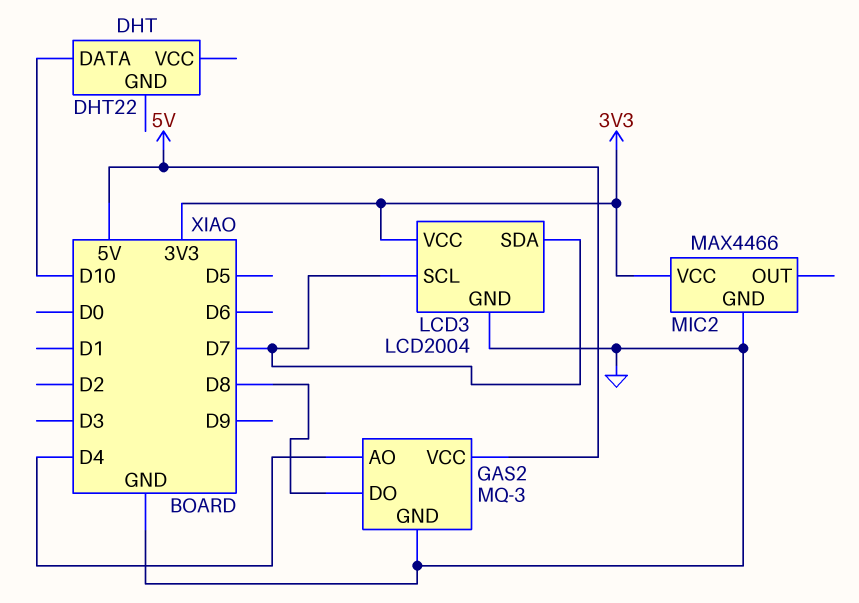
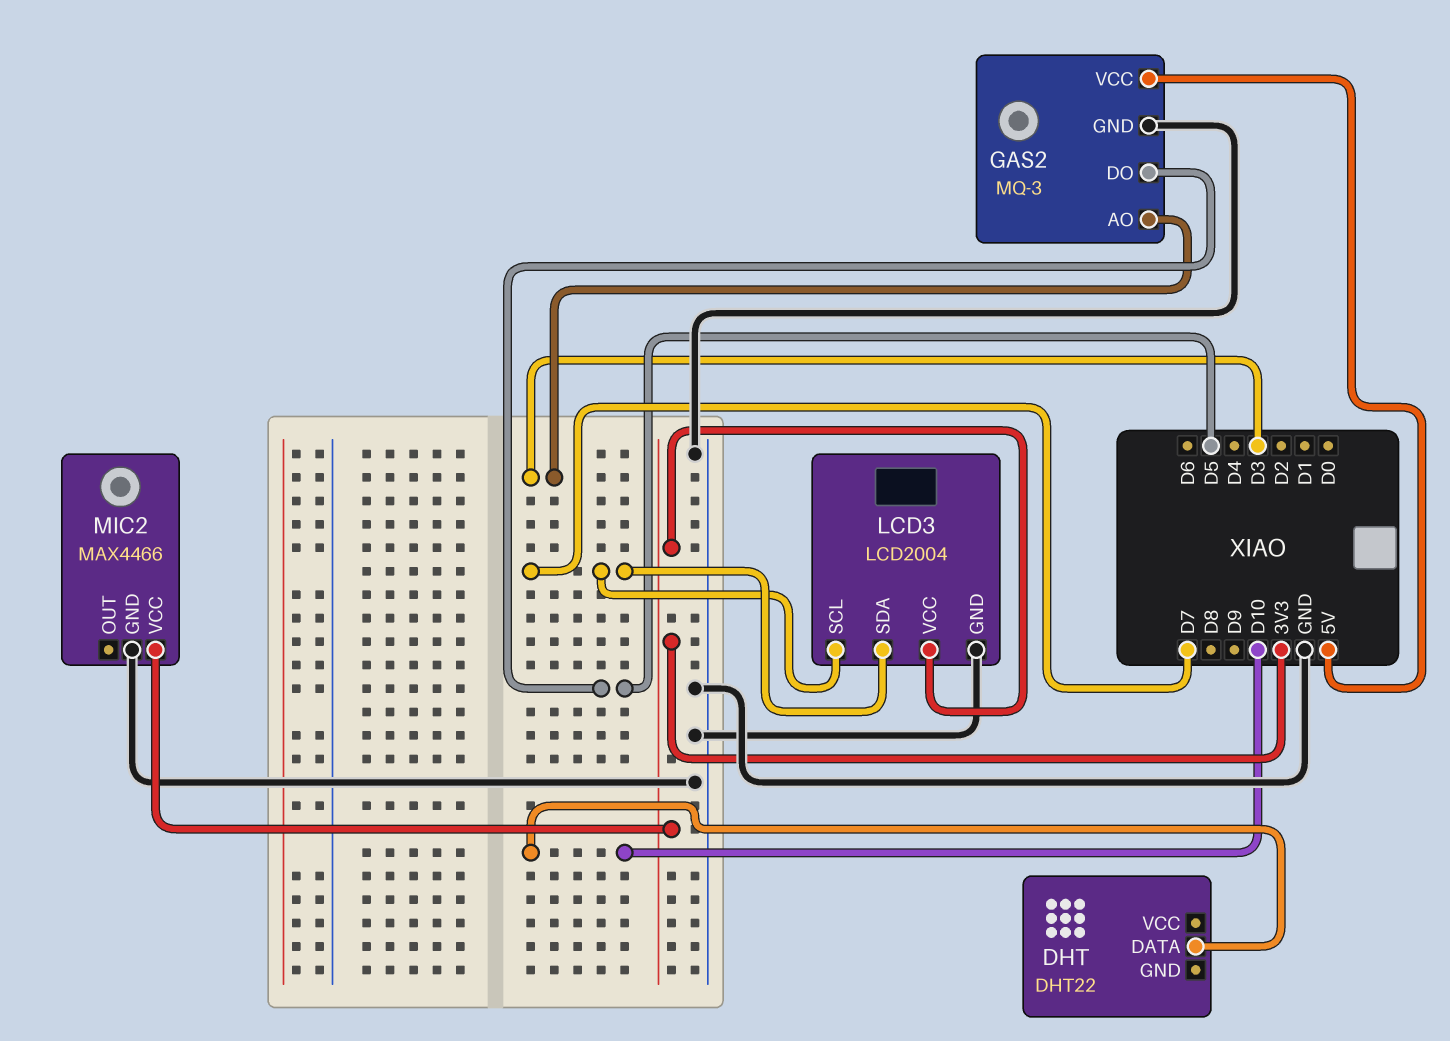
GAS2 pin AO: D4 -> D3
GAS2 pin DO: D8 -> D5

